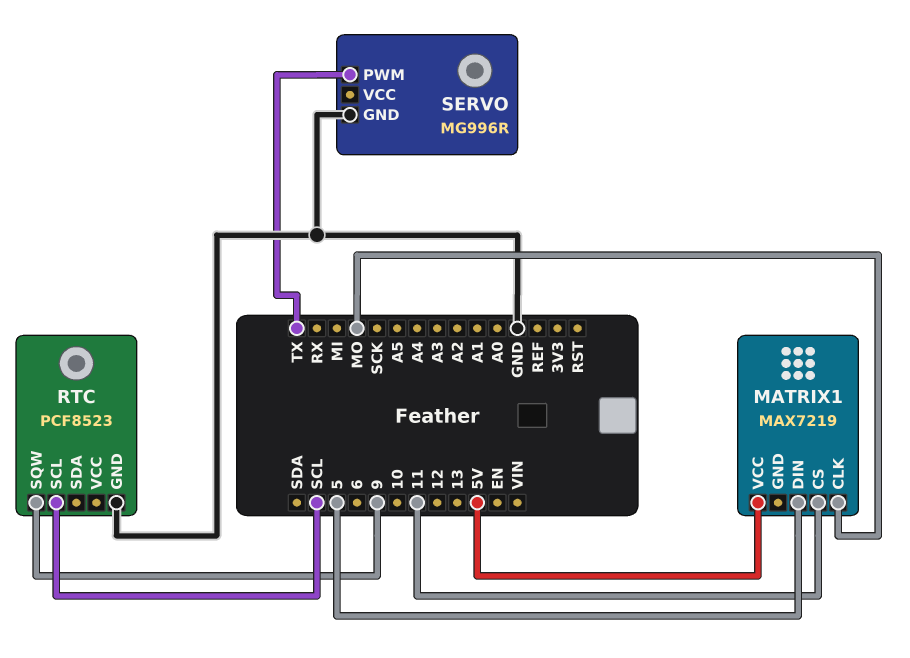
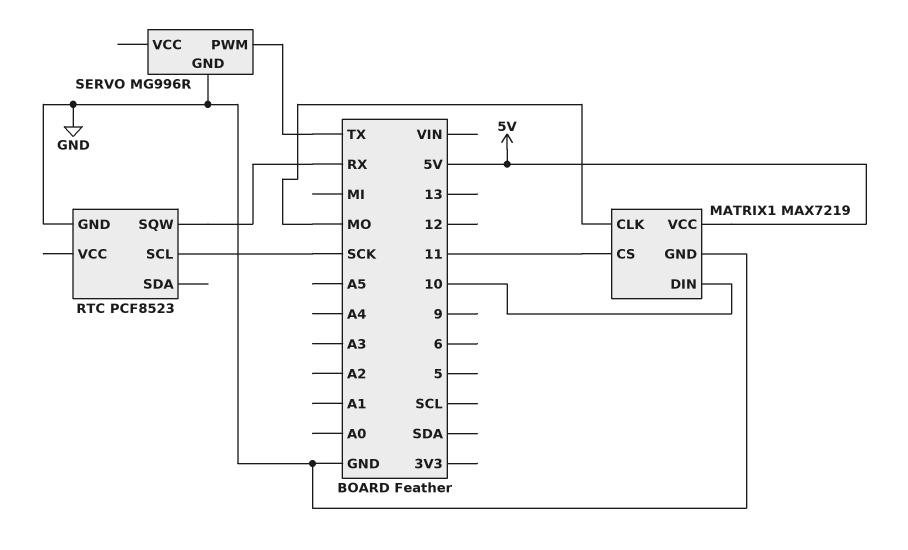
MATRIX1 pin DIN: 5 -> 10
MATRIX1 pin GND: none -> GND
RTC pin SCL: SCL -> SCK
RTC pin SQW: 9 -> RX

